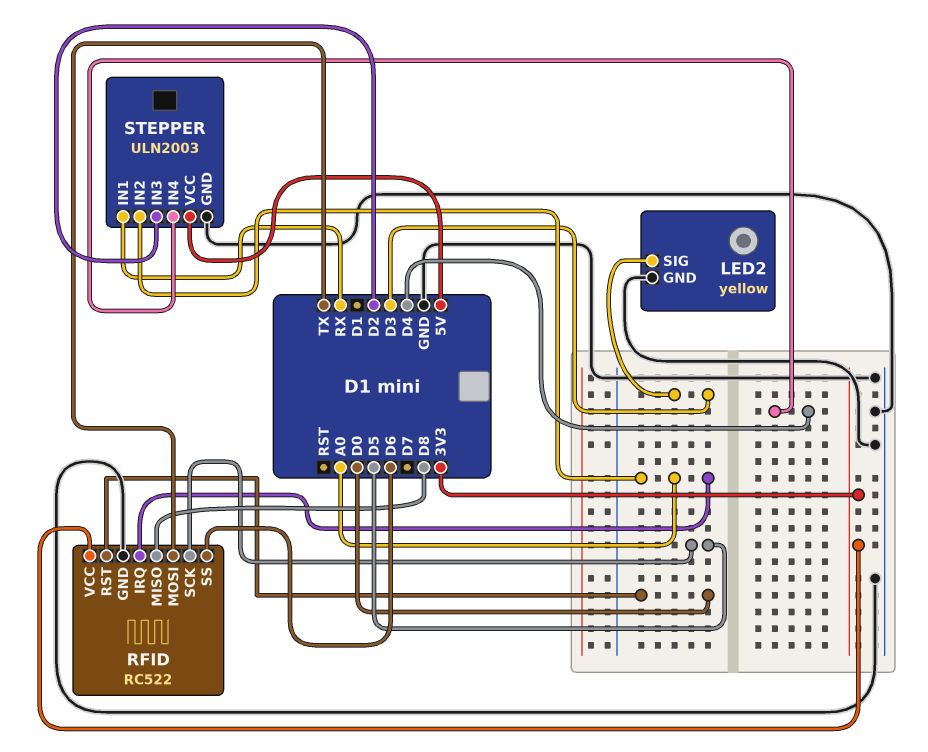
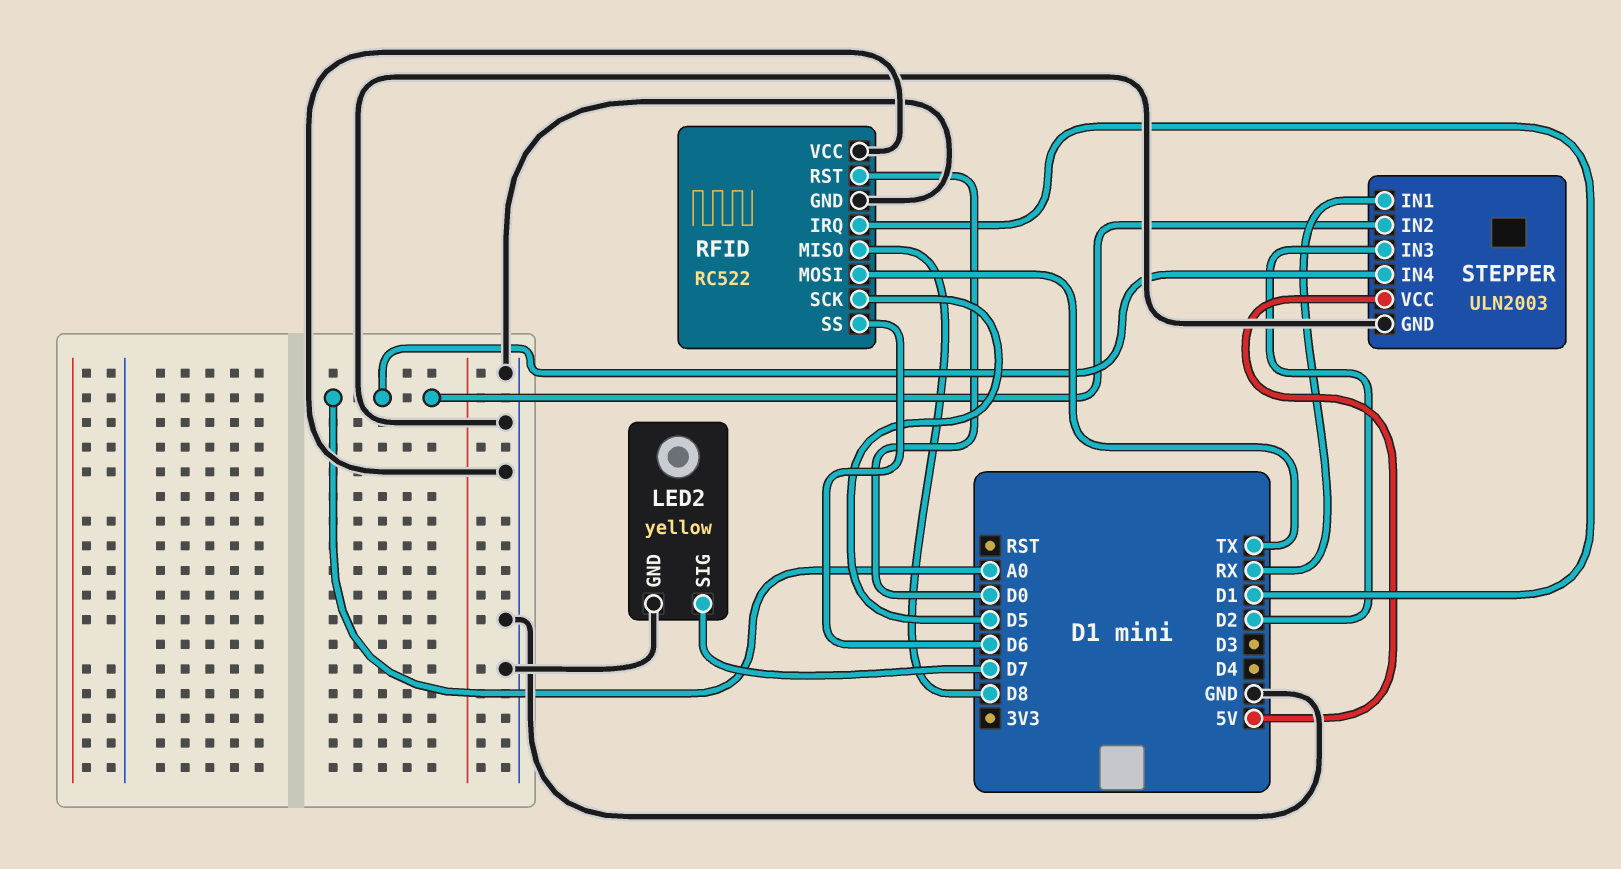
LED2 pin SIG: D3 -> D7
RFID pin IRQ: A0 -> D1
RFID pin VCC: 3V3 -> GND
STEPPER pin IN4: D4 -> A0

